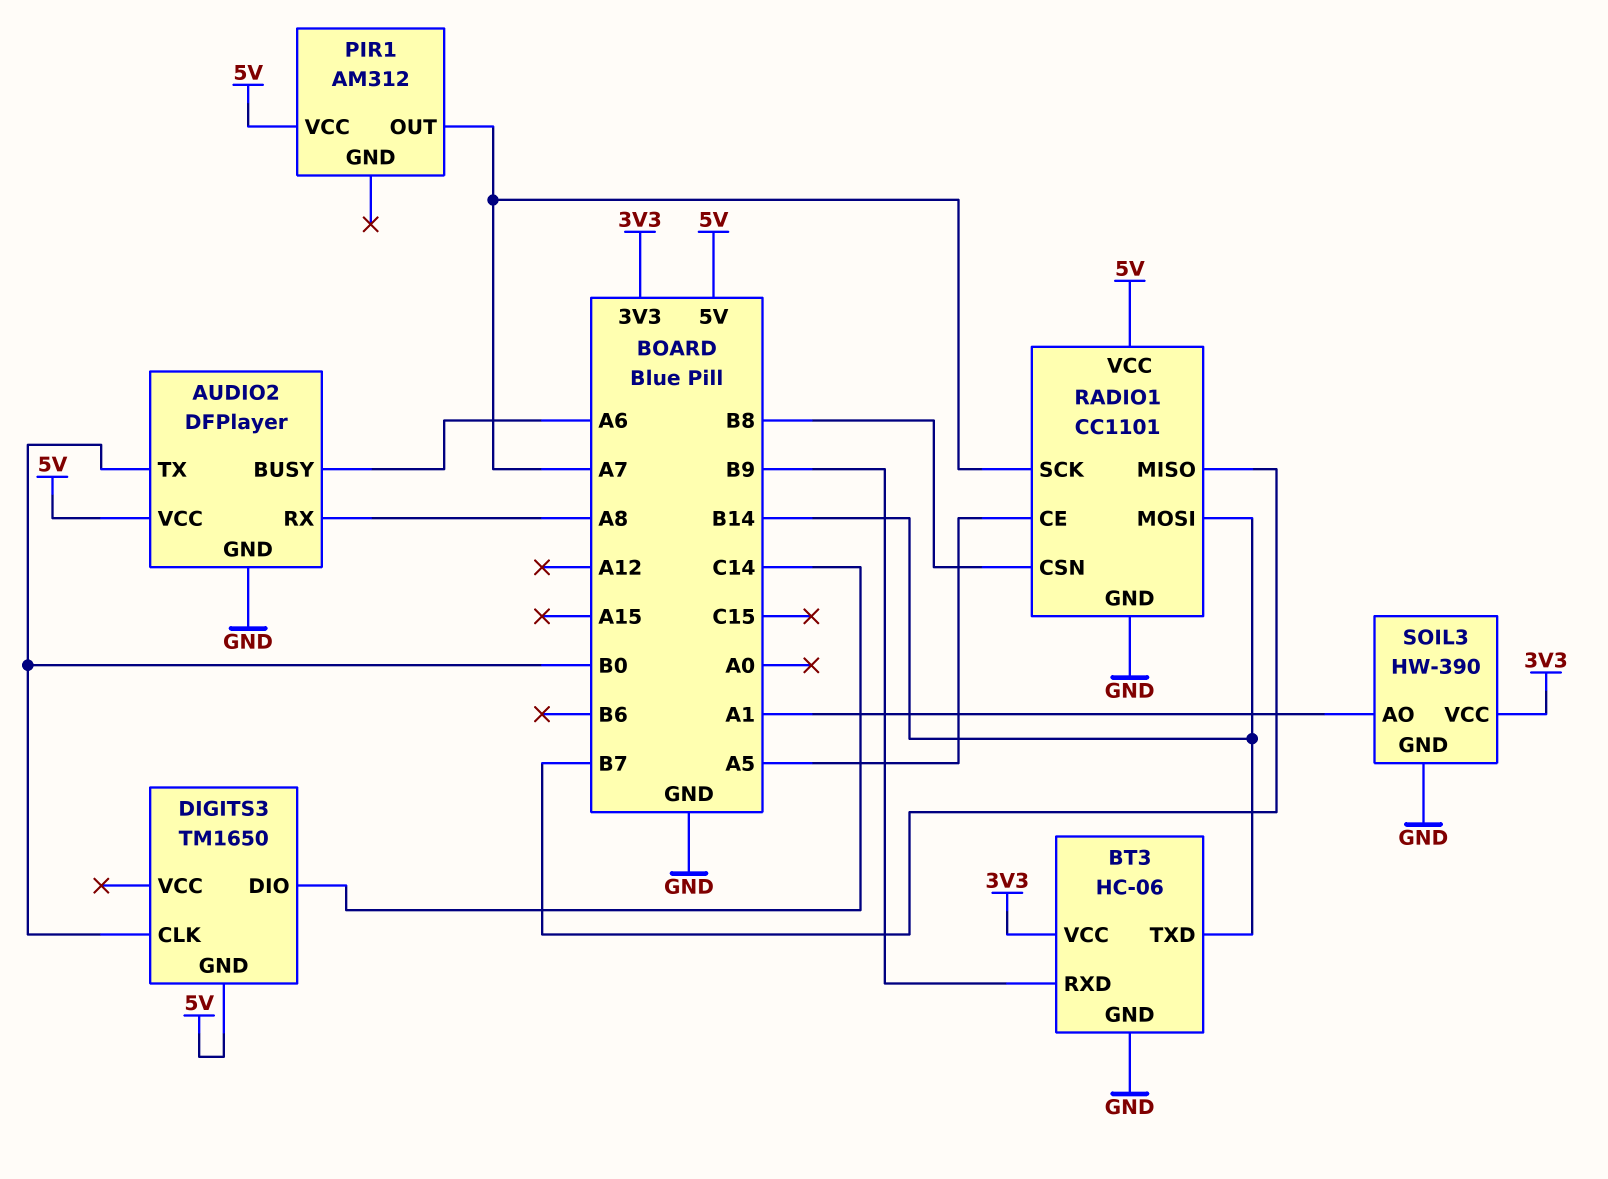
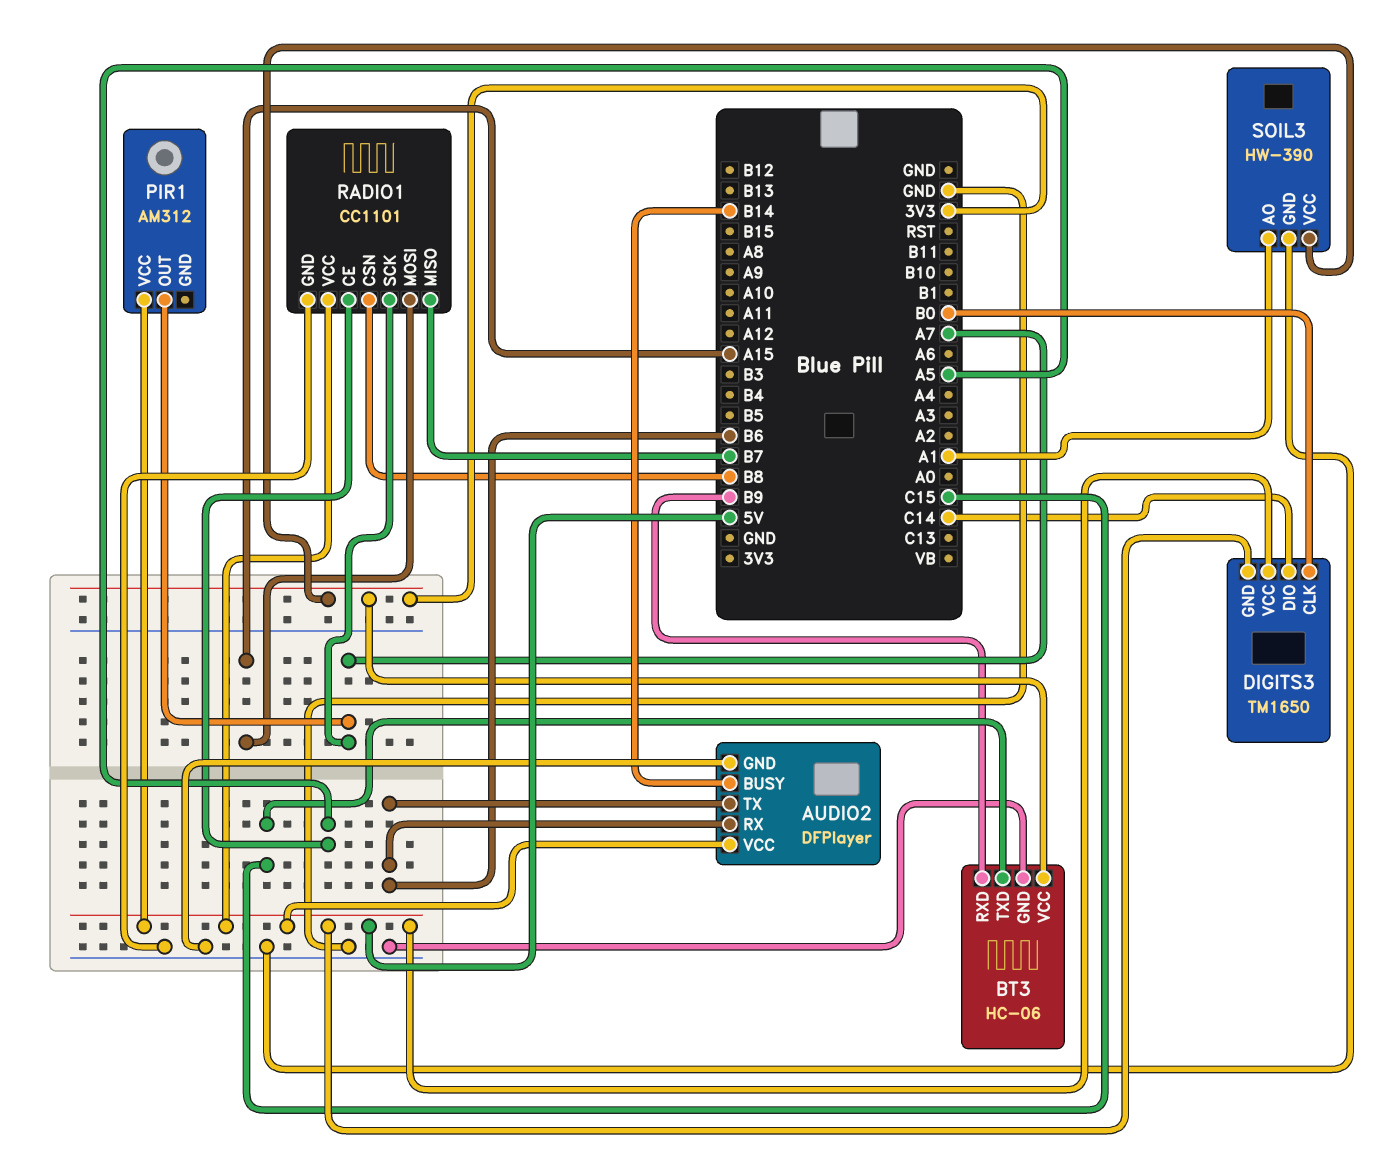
AUDIO2 pin BUSY: A6 -> B14
AUDIO2 pin RX: A8 -> B6
AUDIO2 pin TX: B0 -> B6
BT3 pin TXD: B14 -> C15
DIGITS3 pin VCC: none -> 5V
RADIO1 pin MOSI: B14 -> A15

